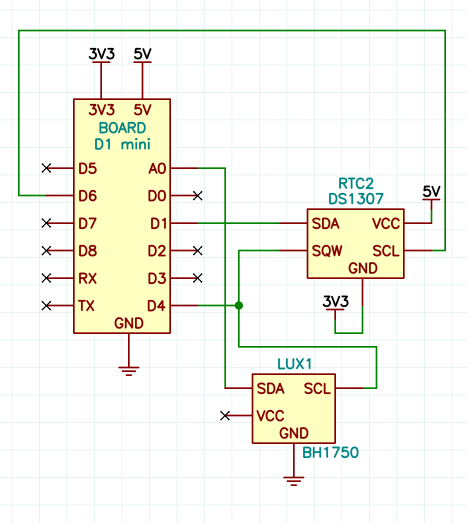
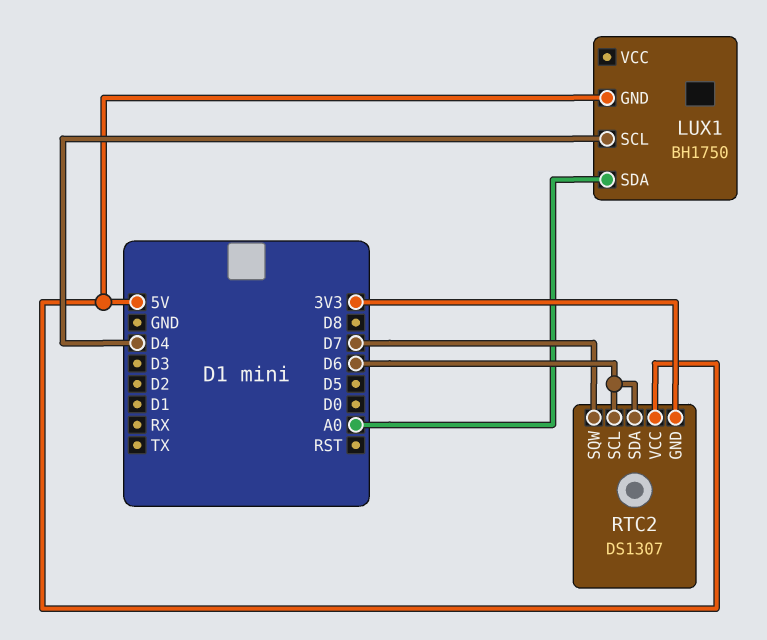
LUX1 pin GND: GND -> 5V
RTC2 pin SDA: D1 -> D6
RTC2 pin SQW: D4 -> D7

